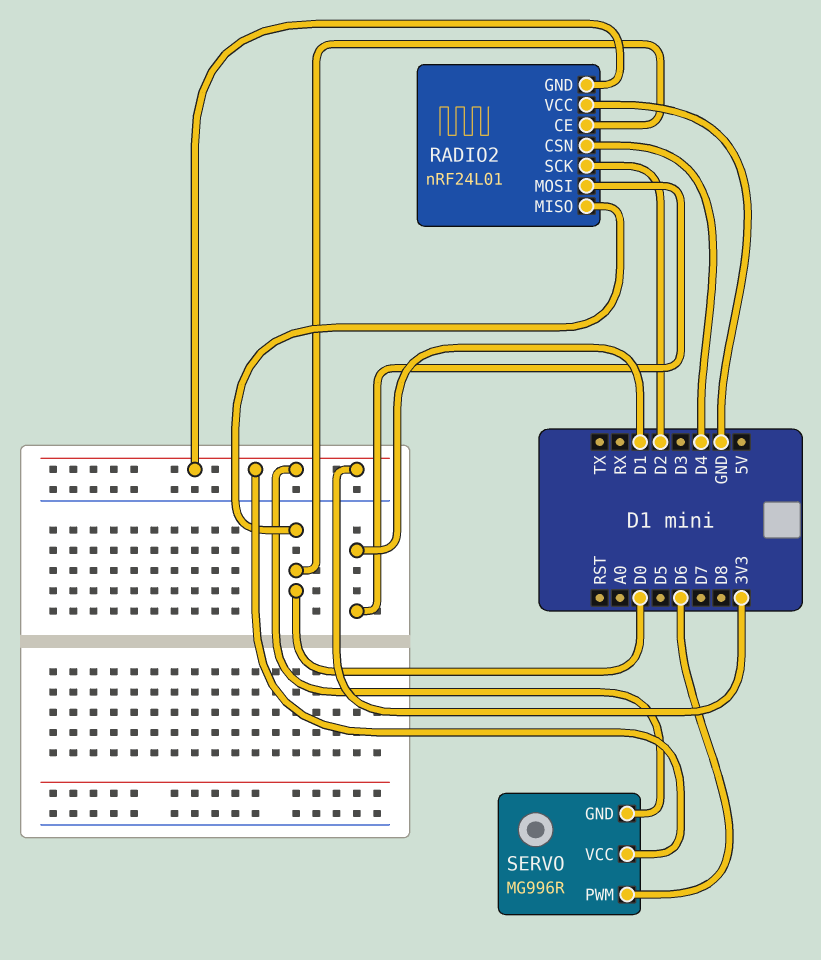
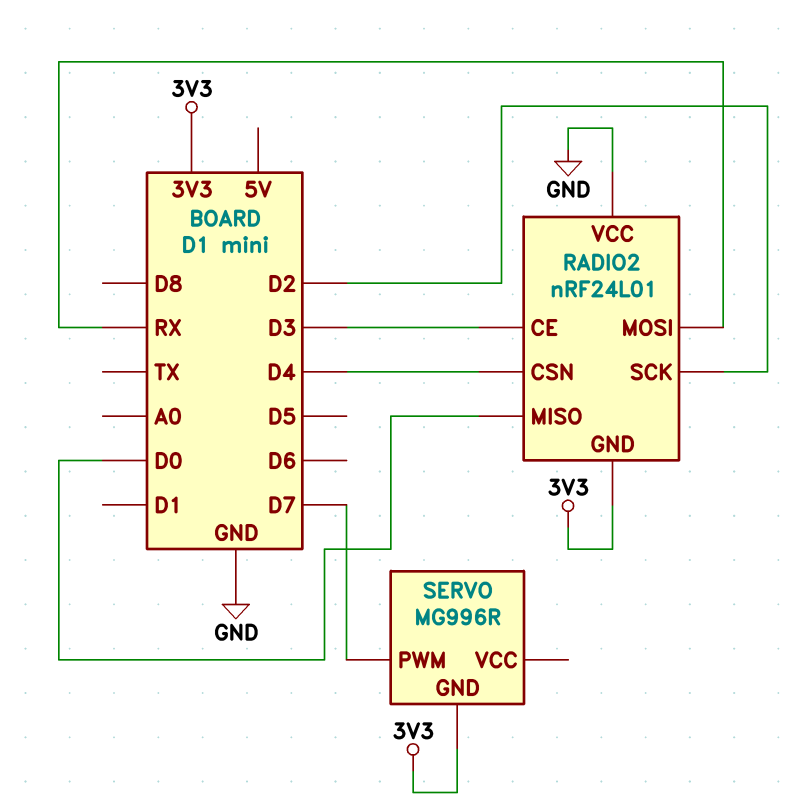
RADIO2 pin CE: D0 -> D3
RADIO2 pin MOSI: D1 -> RX
SERVO pin PWM: D6 -> D7
SERVO pin VCC: 3V3 -> none

